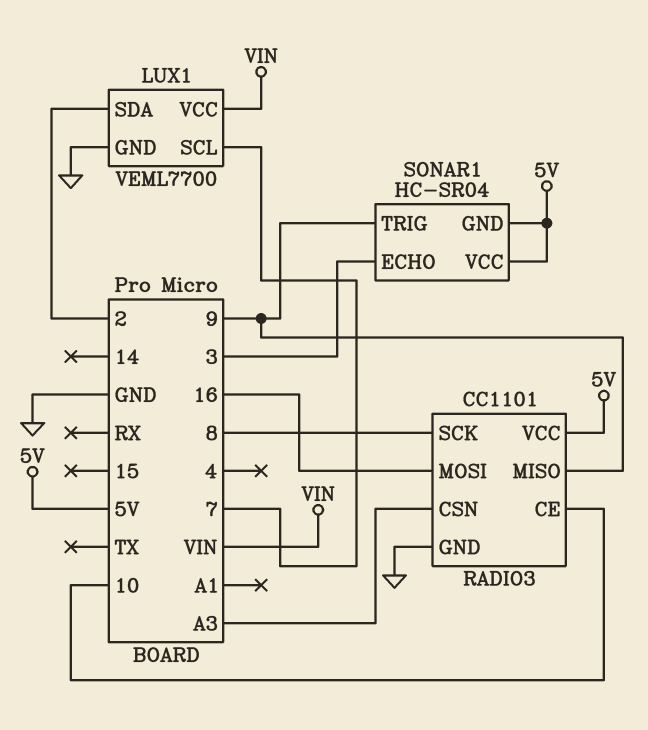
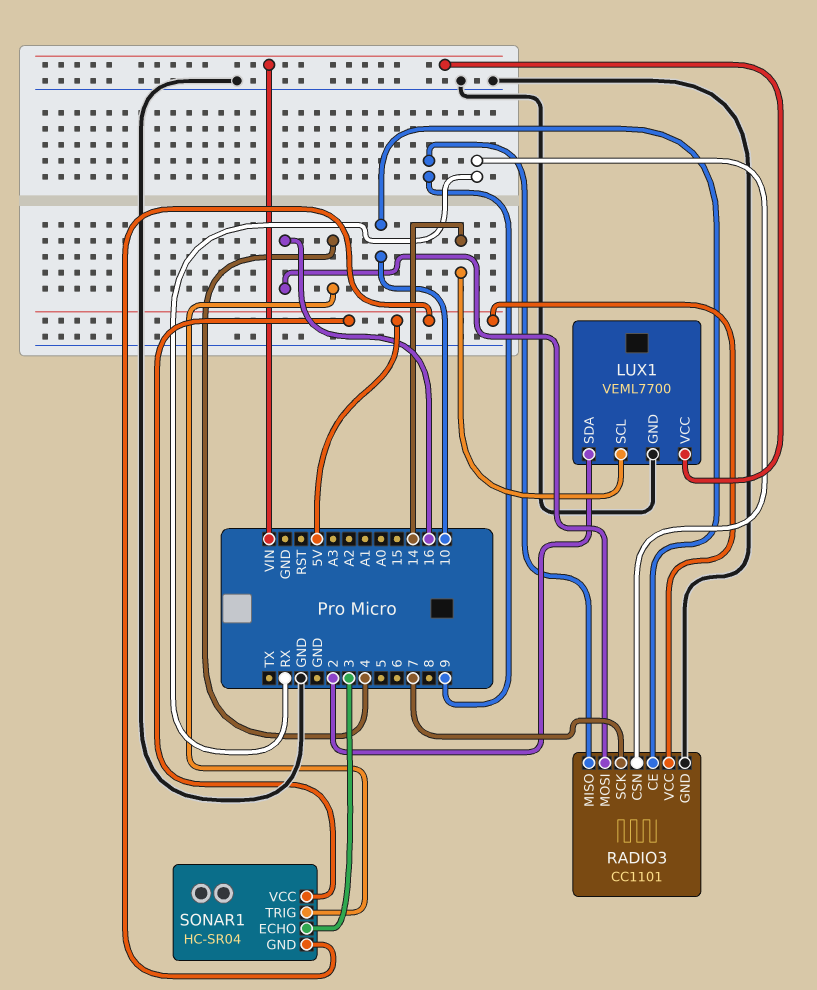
LUX1 pin SCL: 7 -> 14
RADIO3 pin CSN: A3 -> RX
RADIO3 pin SCK: 8 -> 7
SONAR1 pin TRIG: 9 -> 4

